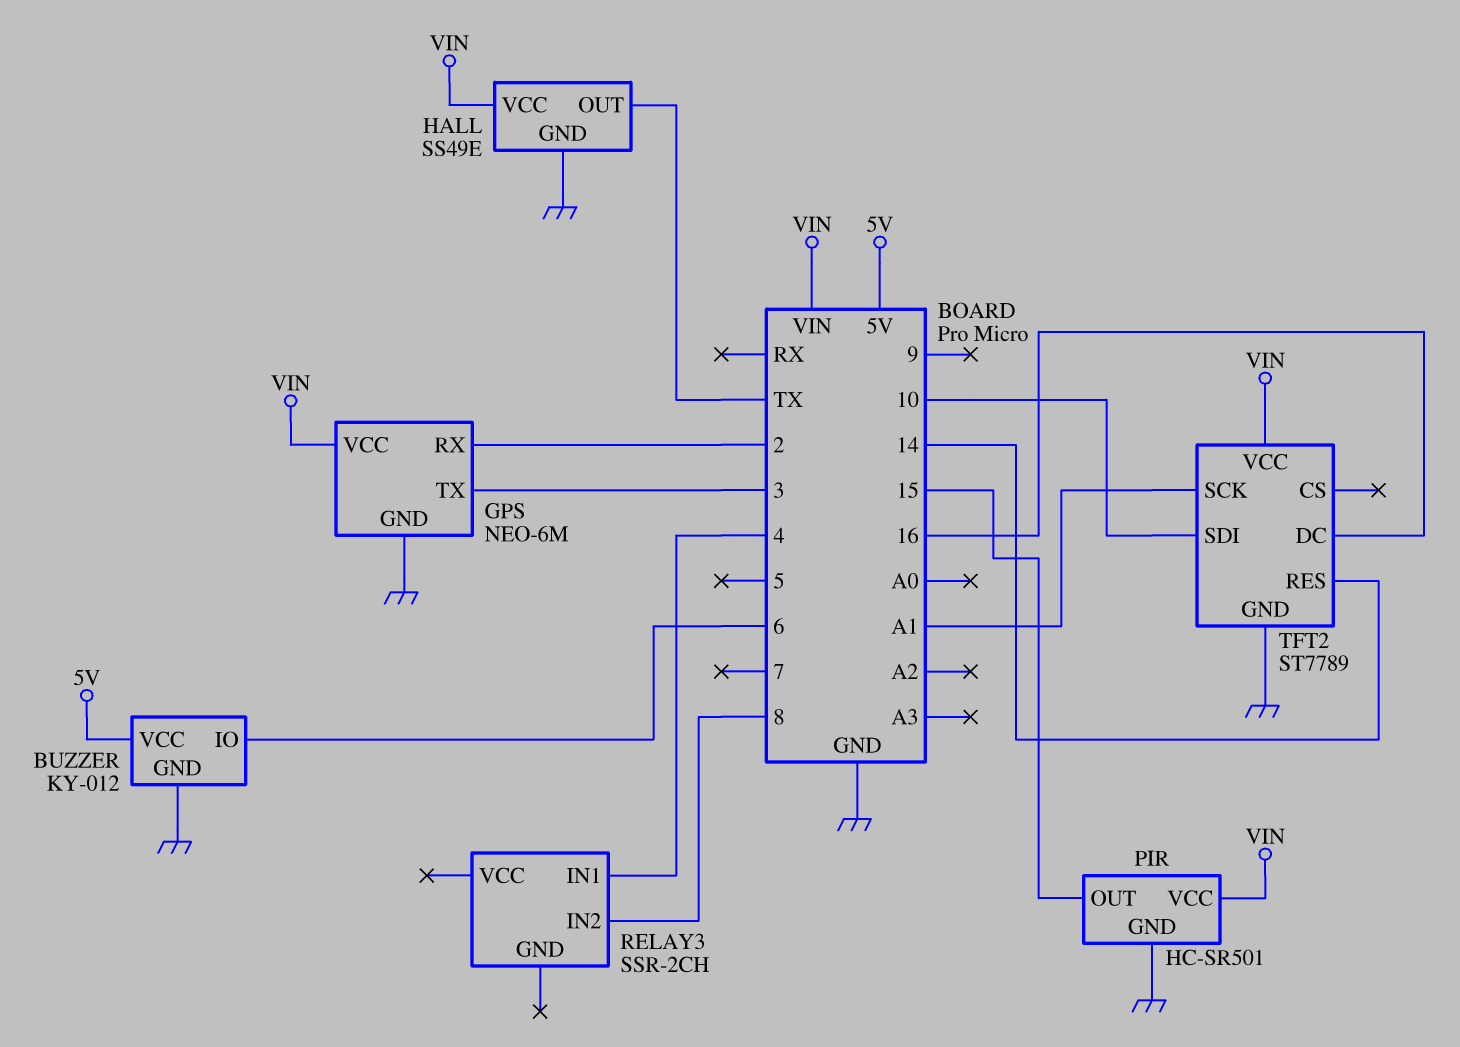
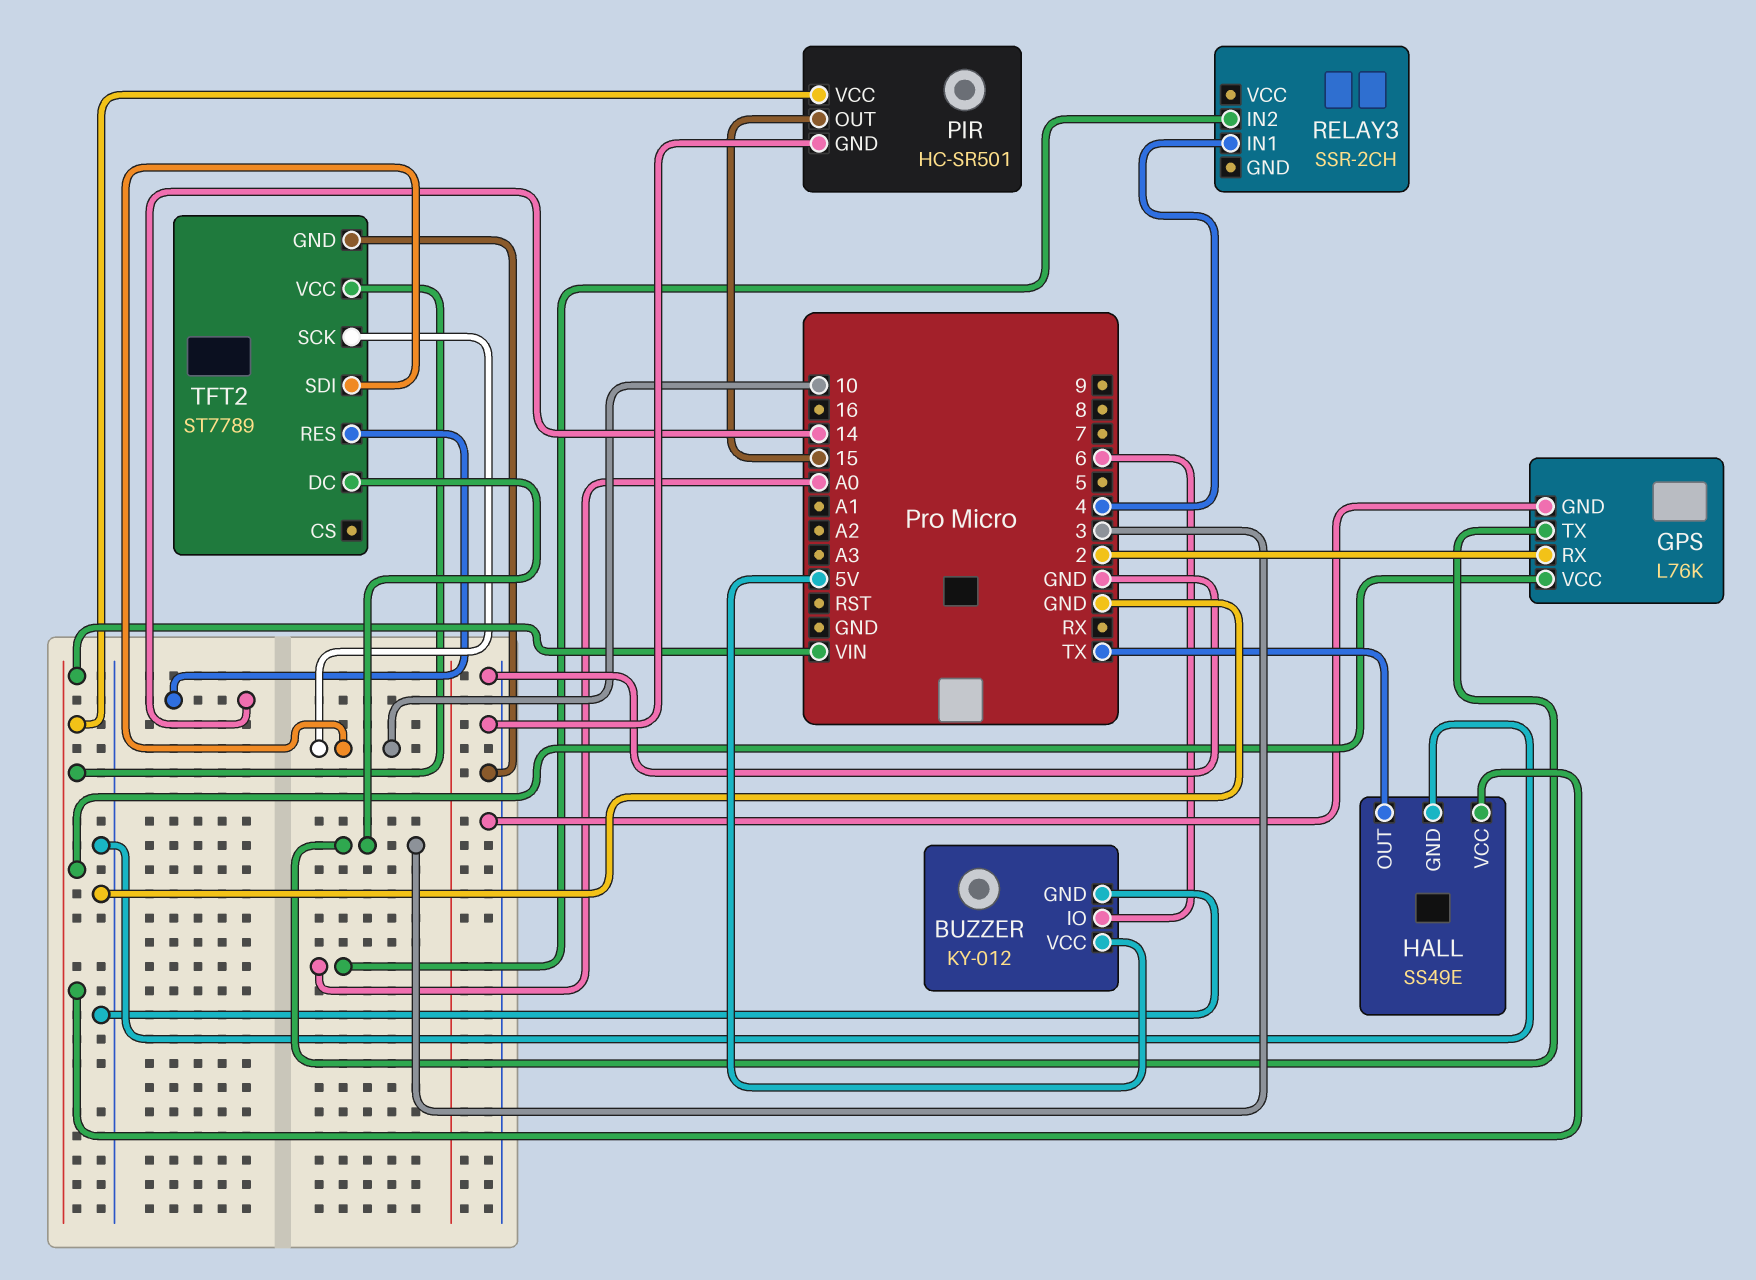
GPS: NEO-6M -> L76K
RELAY3 pin IN2: 8 -> A0
TFT2 pin DC: 16 -> 3
TFT2 pin SCK: A1 -> 10

